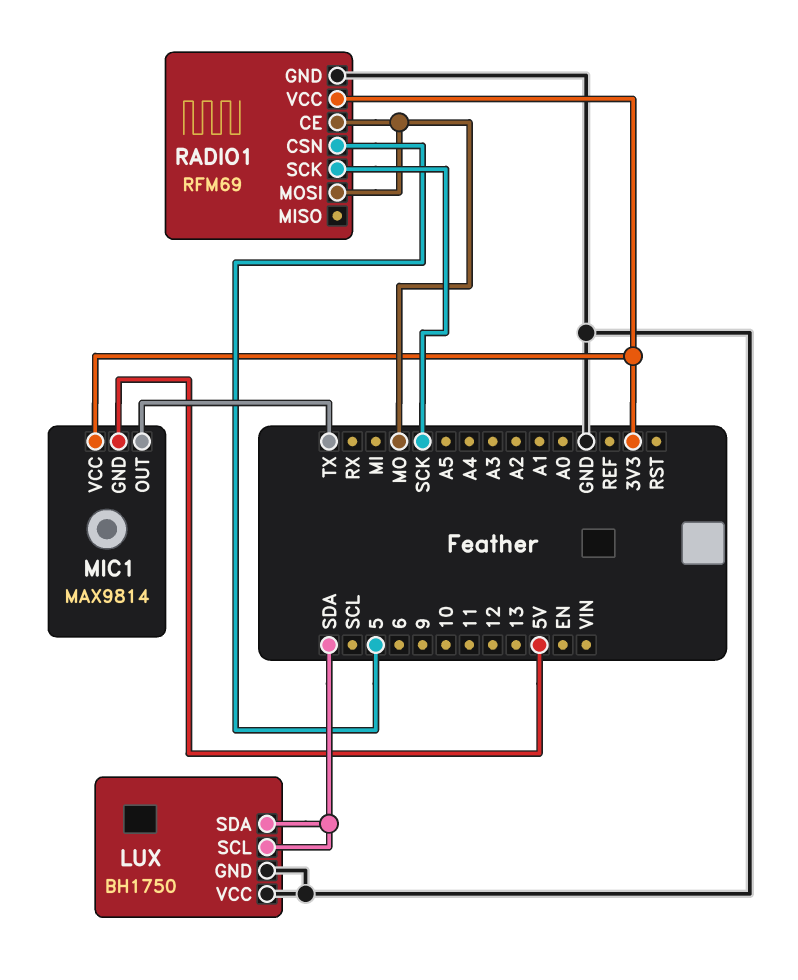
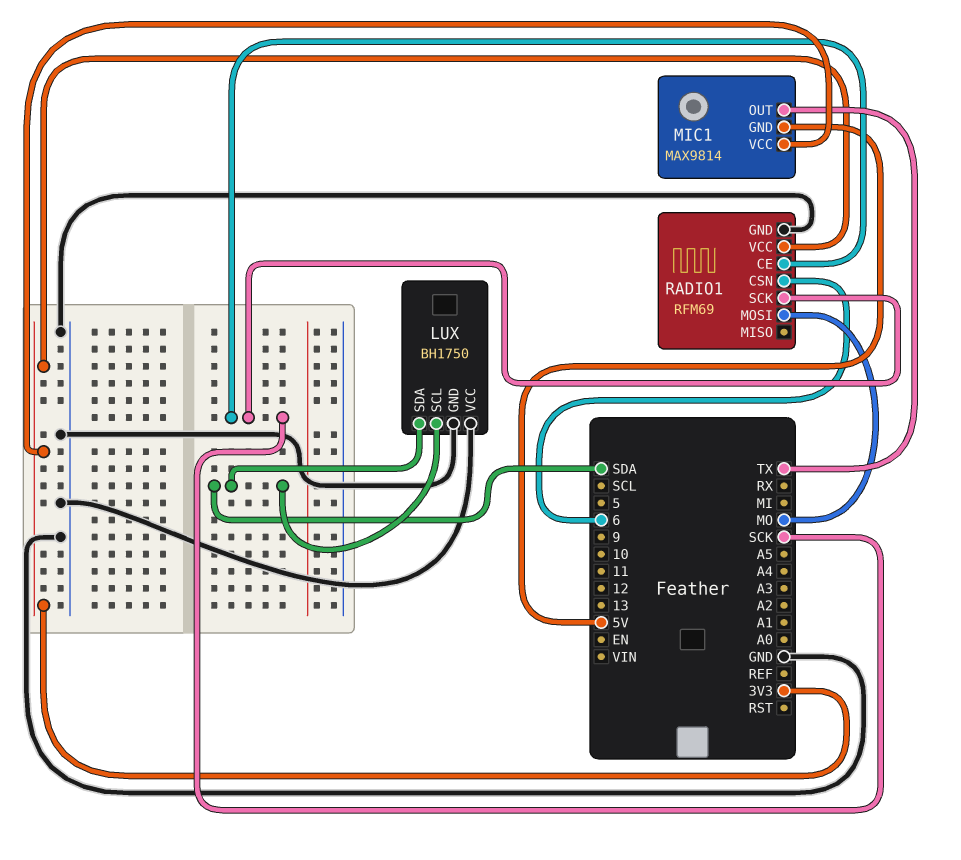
RADIO1 pin CE: MO -> SCK
RADIO1 pin CSN: 5 -> 6

